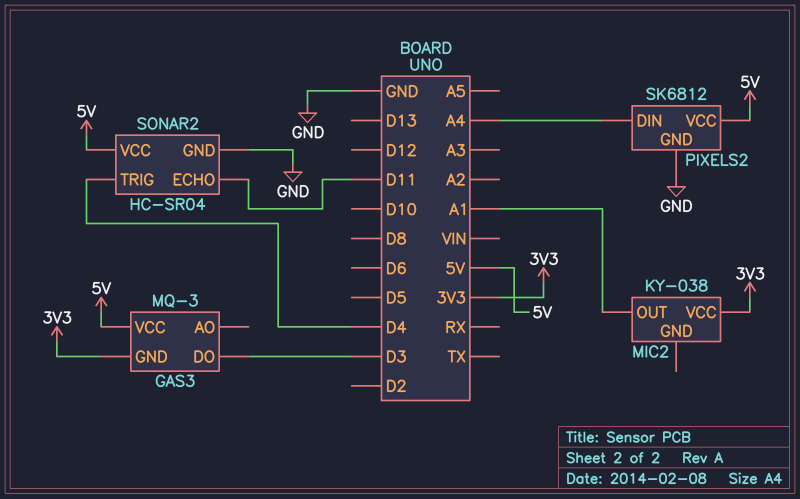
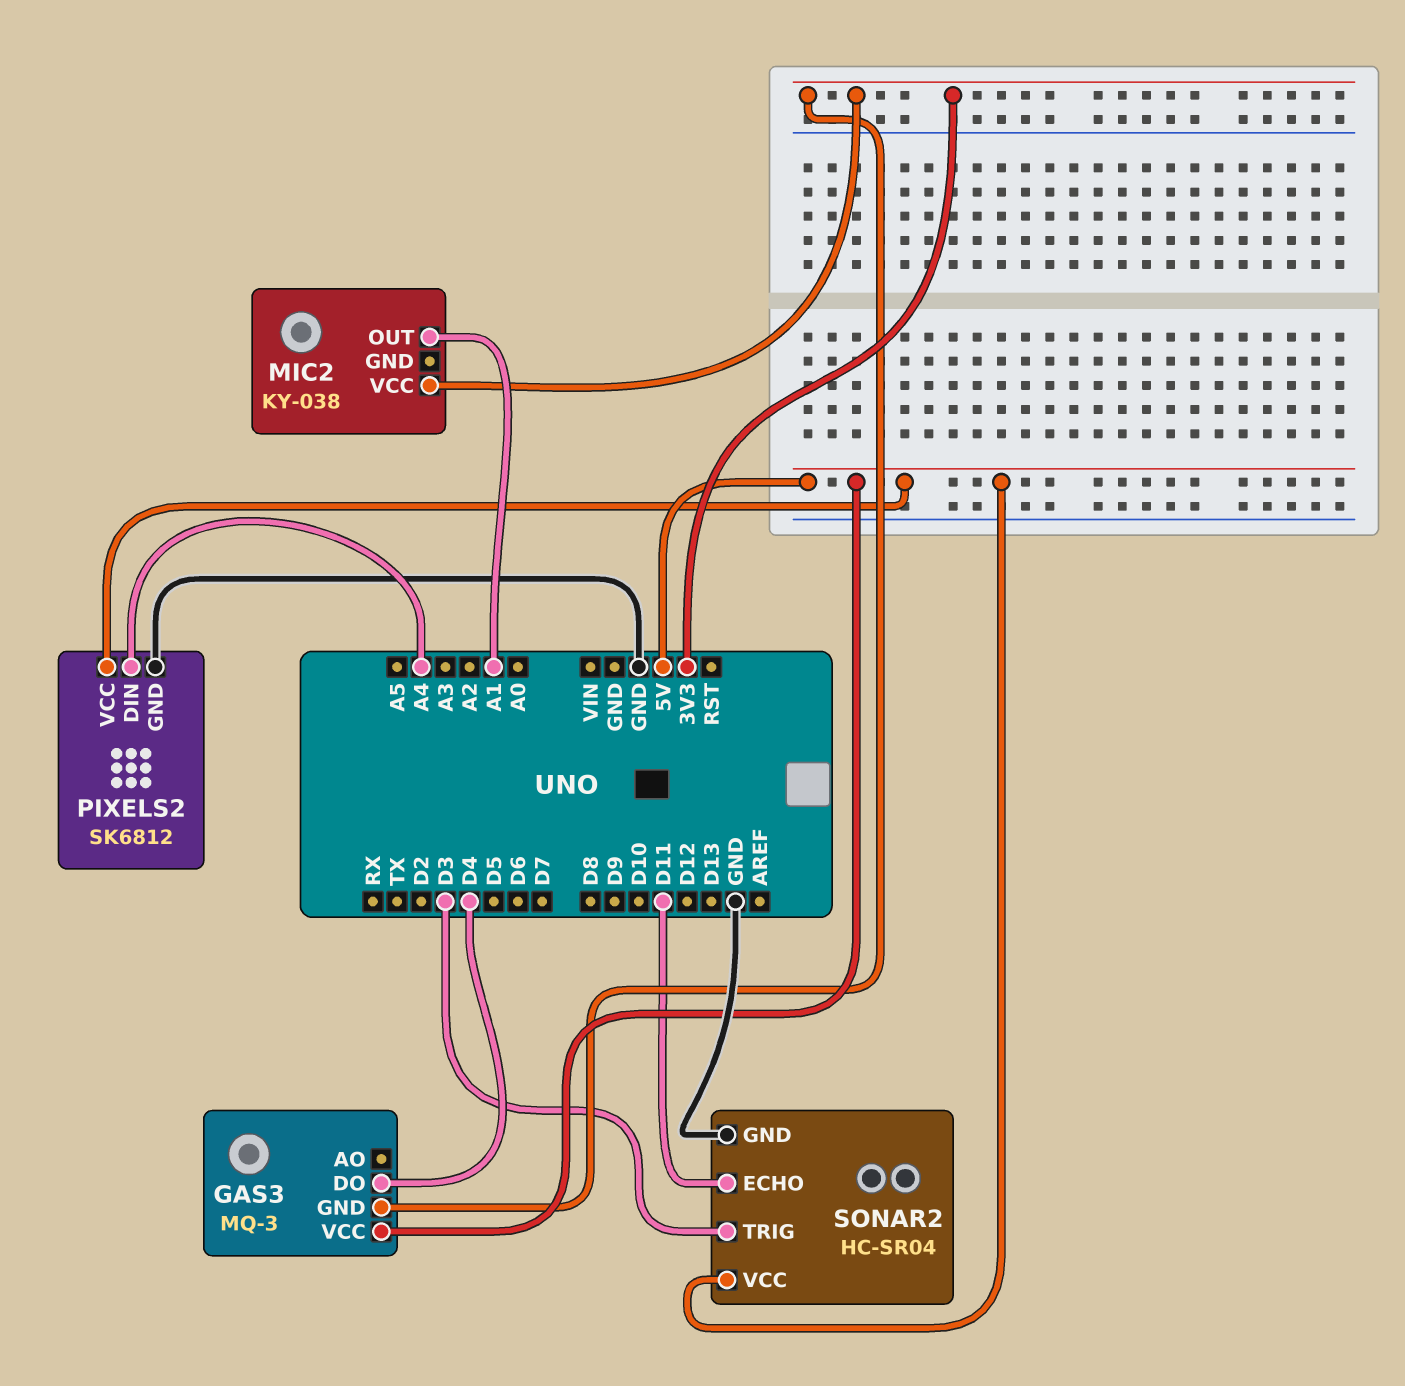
GAS3 pin DO: D3 -> D4
SONAR2 pin TRIG: D4 -> D3

